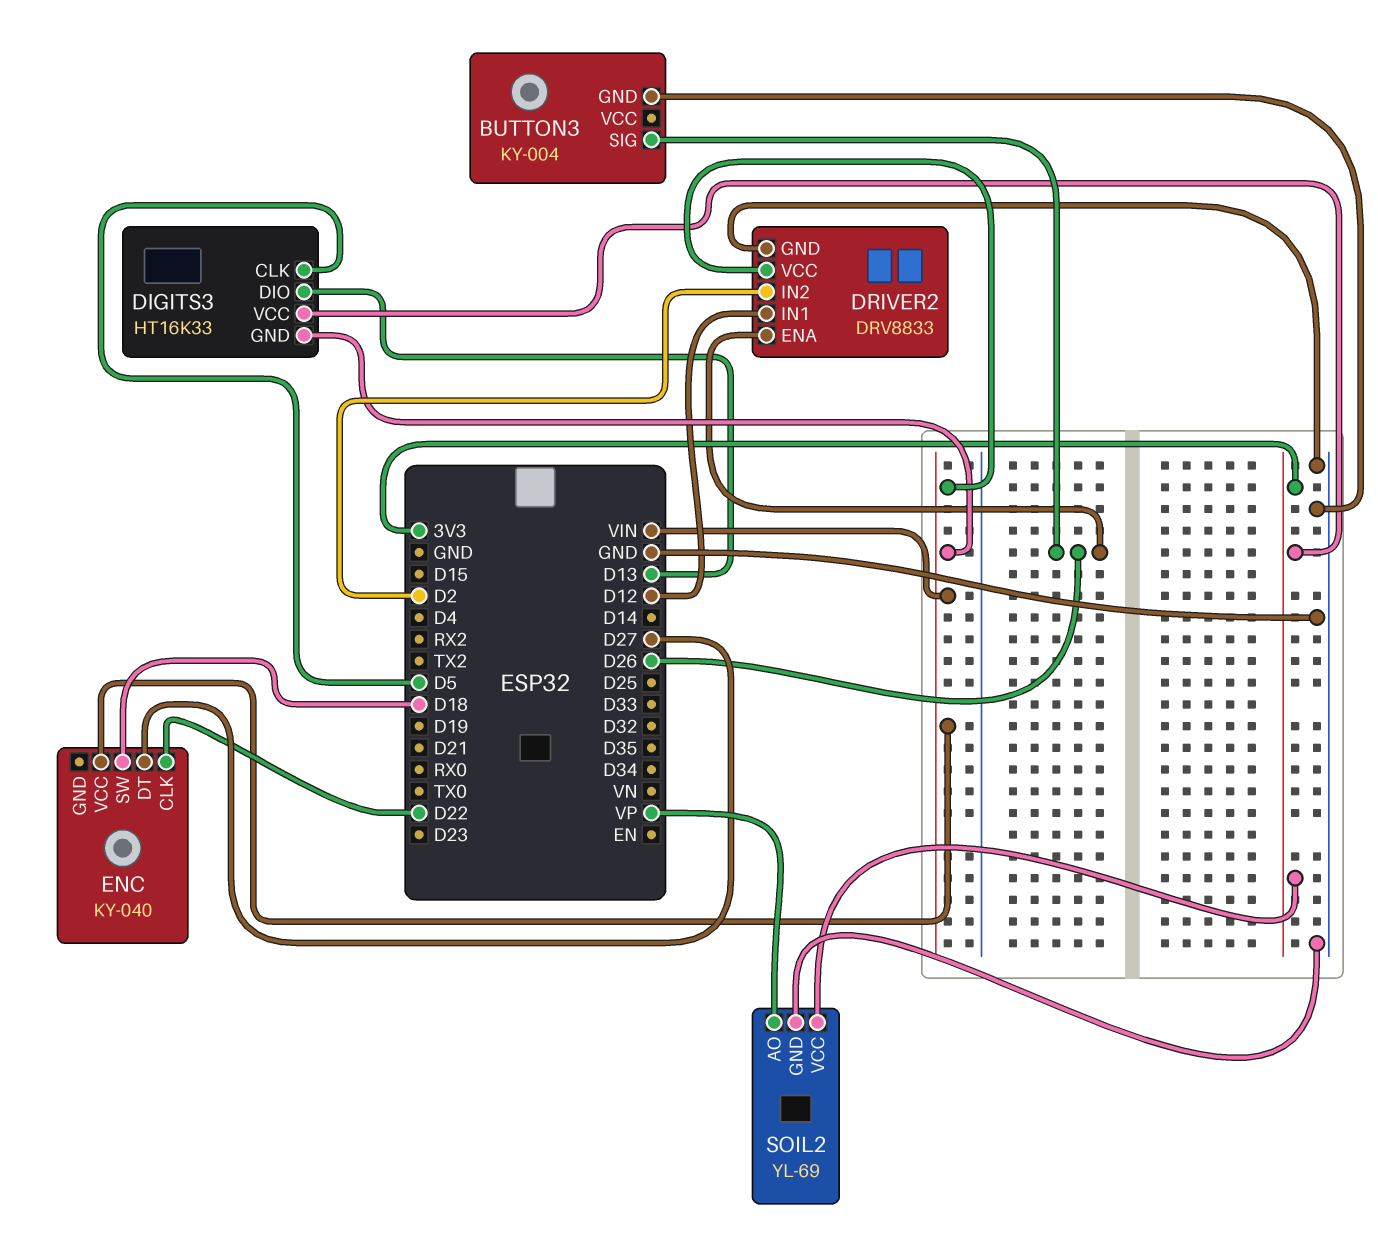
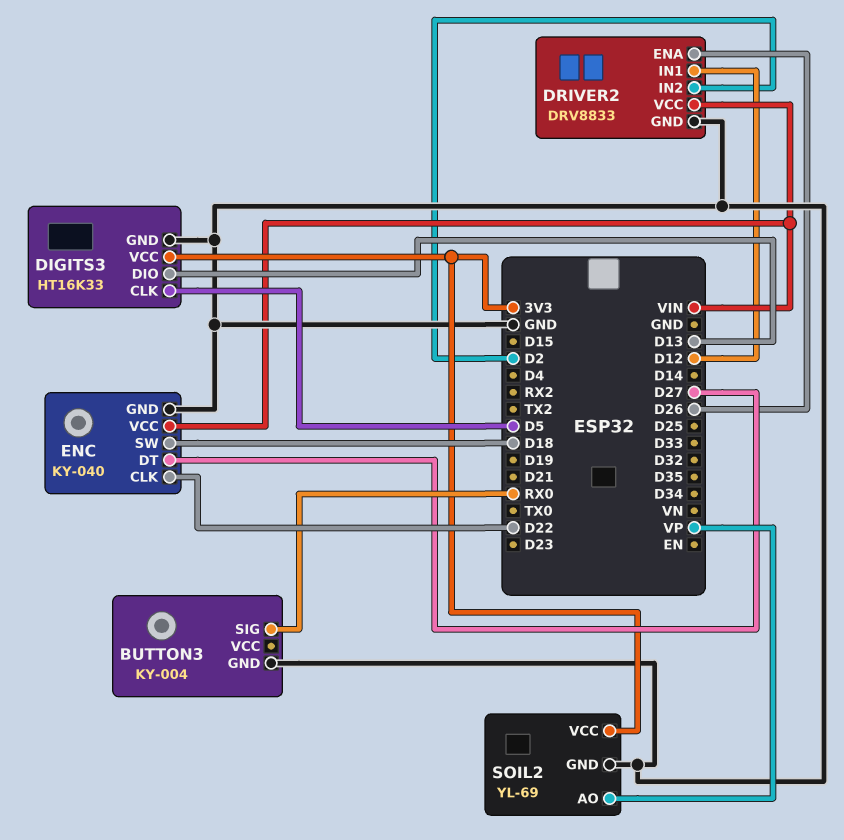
BUTTON3 pin SIG: D26 -> RX0
DIGITS3 pin GND: VIN -> GND
ENC pin GND: none -> GND

